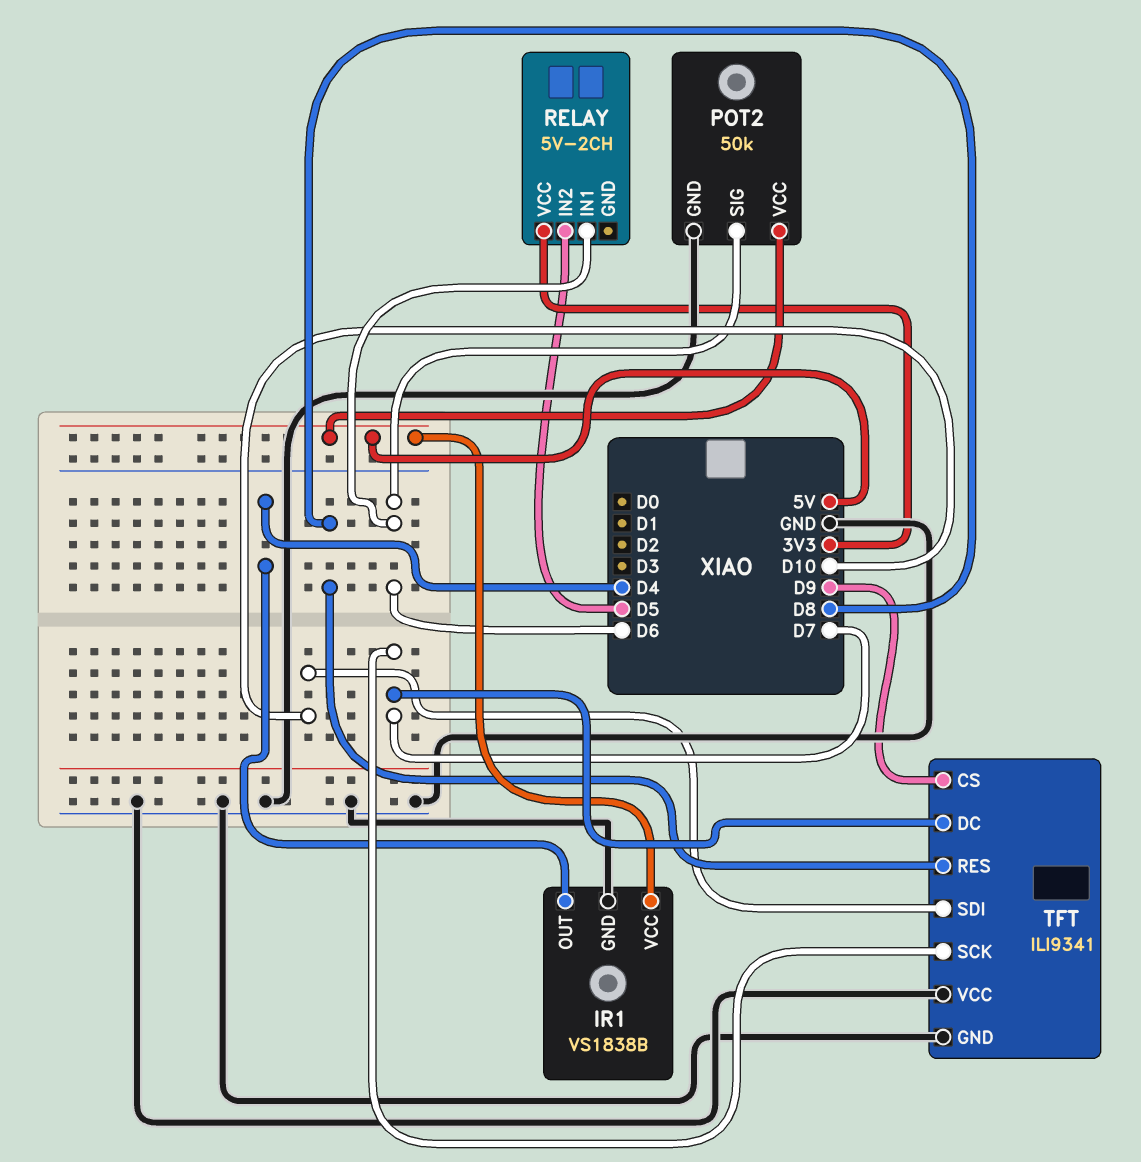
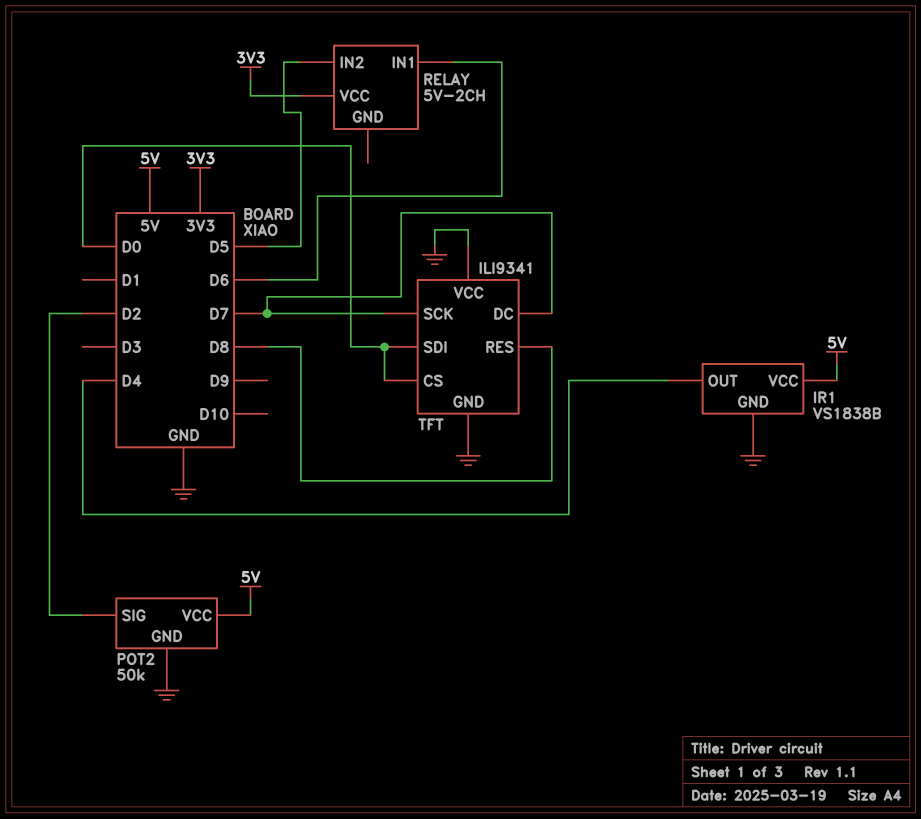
POT2 pin SIG: D6 -> D2
TFT pin CS: D9 -> D0
TFT pin SDI: D10 -> D0

